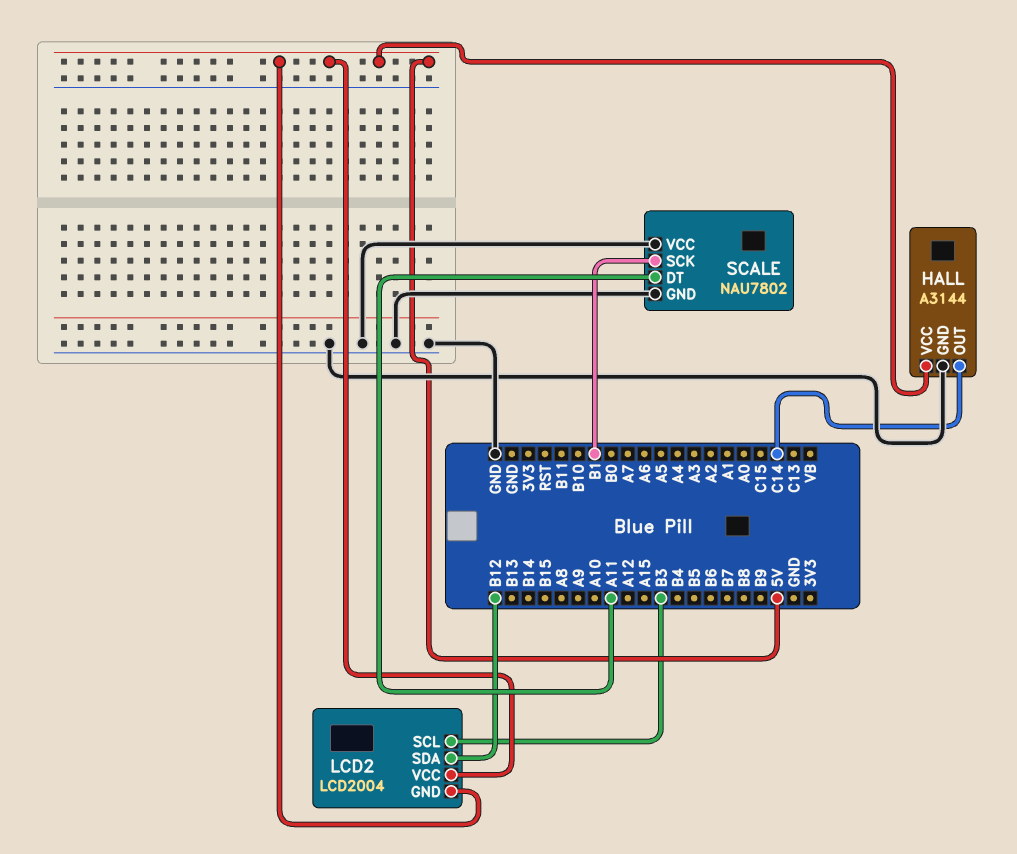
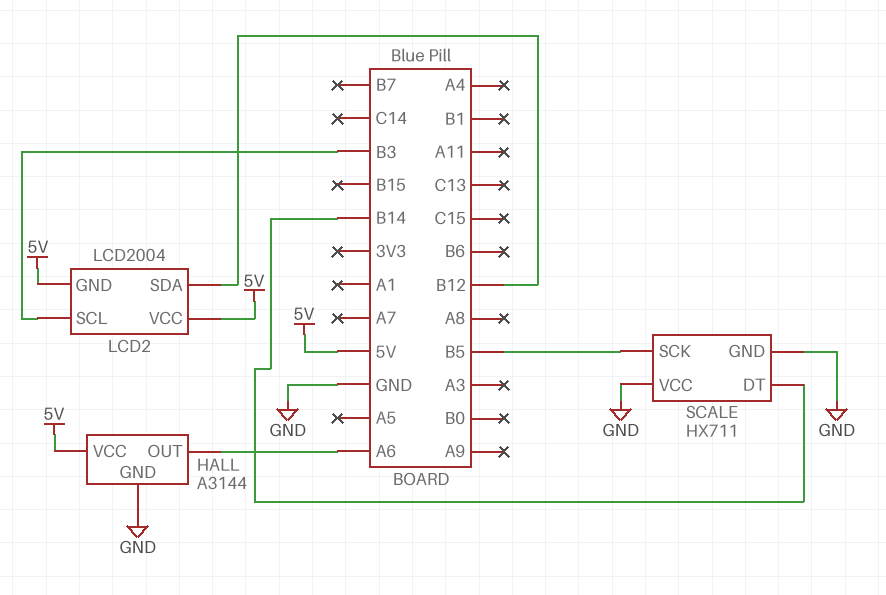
HALL pin OUT: C14 -> A6
SCALE: NAU7802 -> HX711
SCALE pin DT: A11 -> B14
SCALE pin SCK: B1 -> B5

